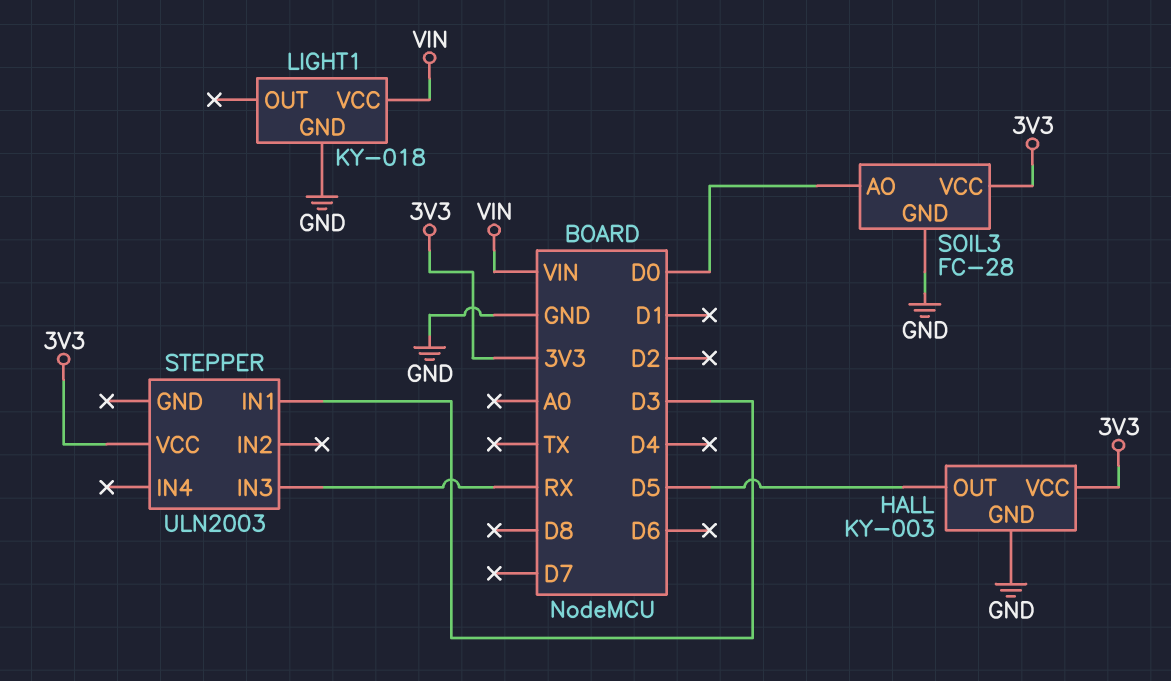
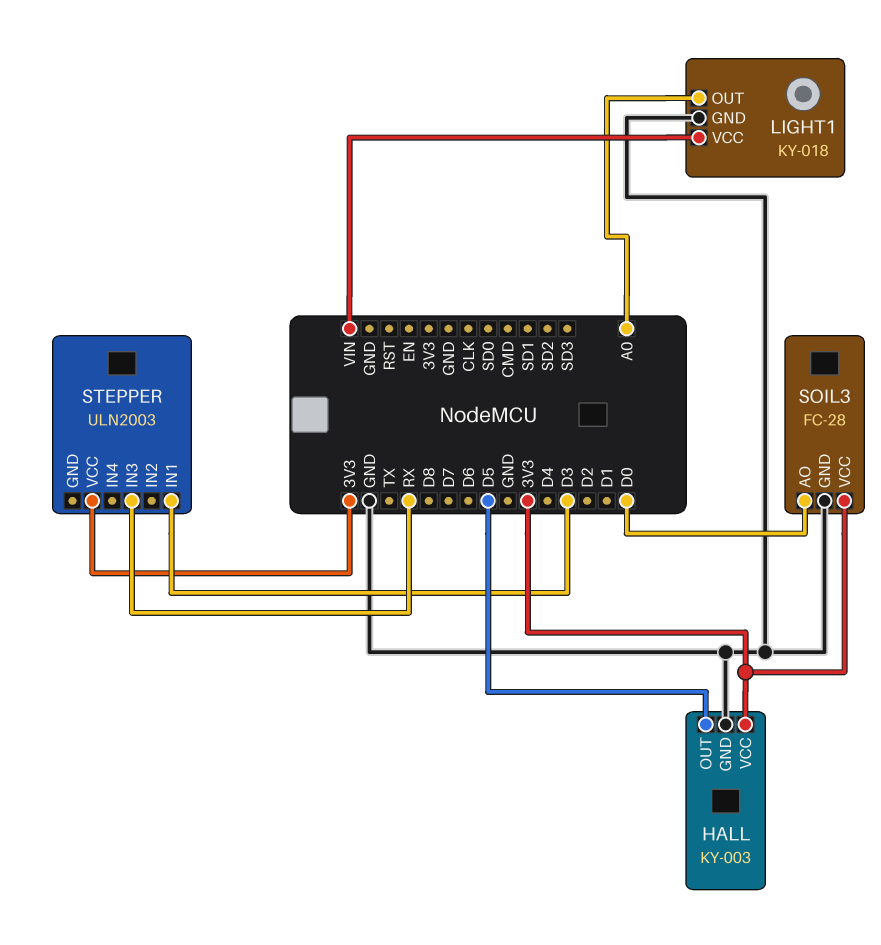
LIGHT1 pin OUT: none -> A0

